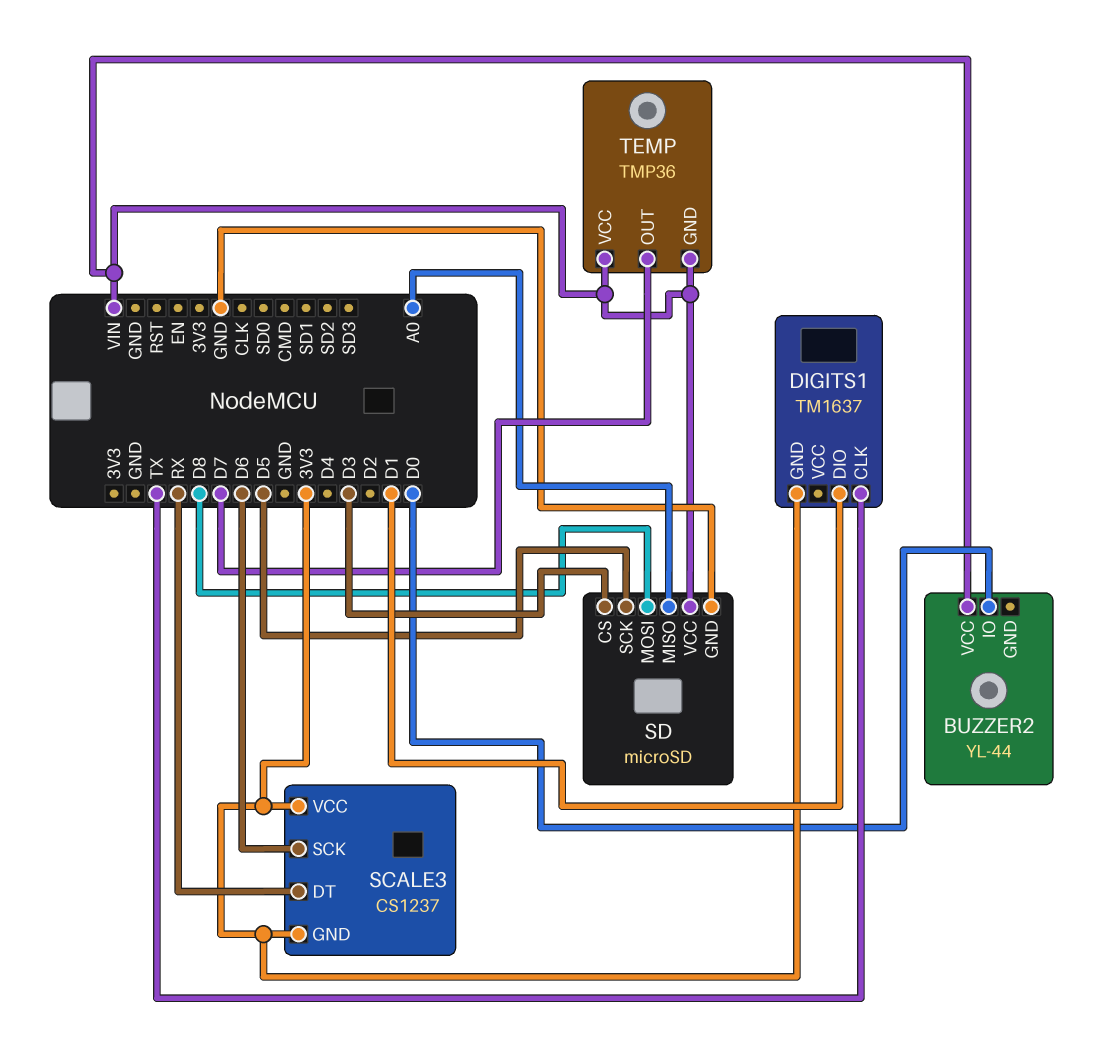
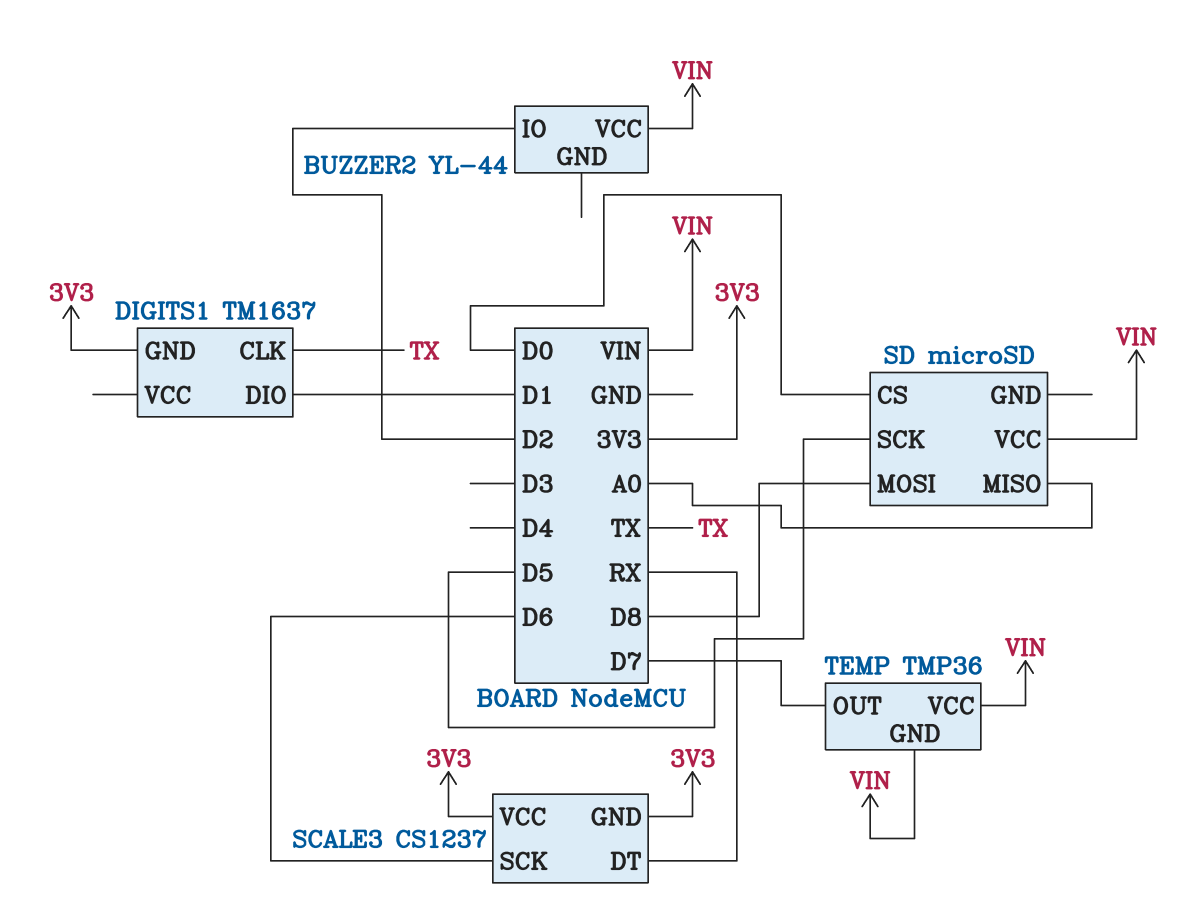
BUZZER2 pin IO: D0 -> D2
SD pin CS: D3 -> D0
SD pin GND: GND -> none

